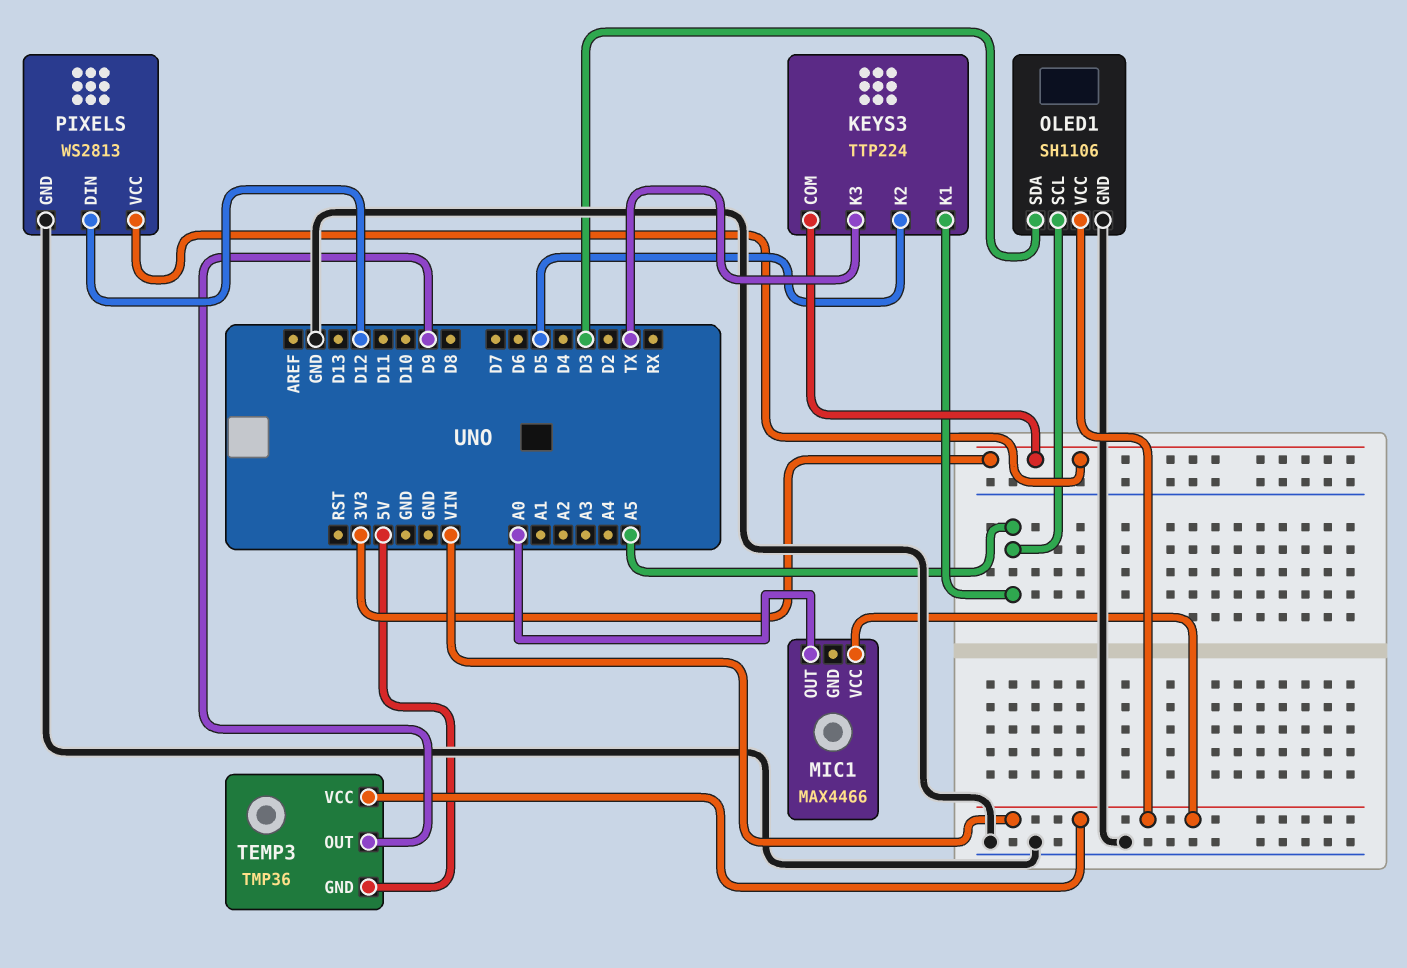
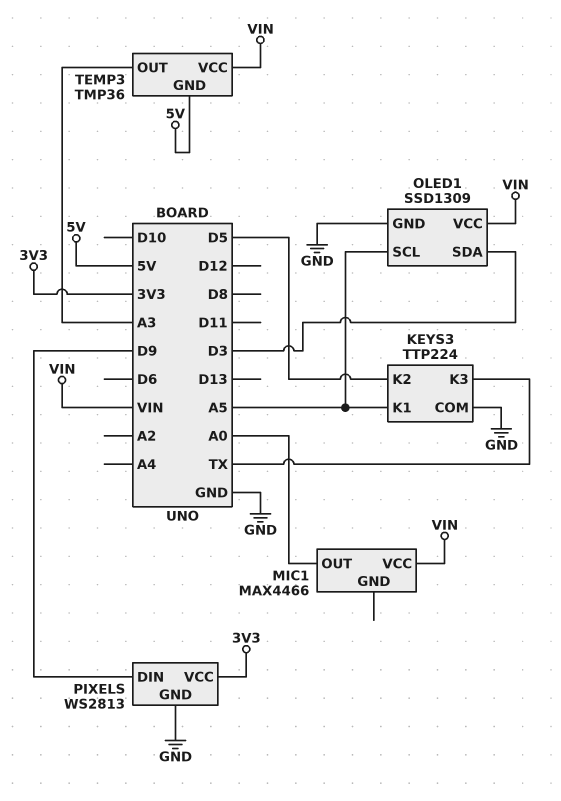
KEYS3 pin COM: 3V3 -> GND
OLED1: SH1106 -> SSD1309
PIXELS pin DIN: D12 -> D9
TEMP3 pin OUT: D9 -> A3

